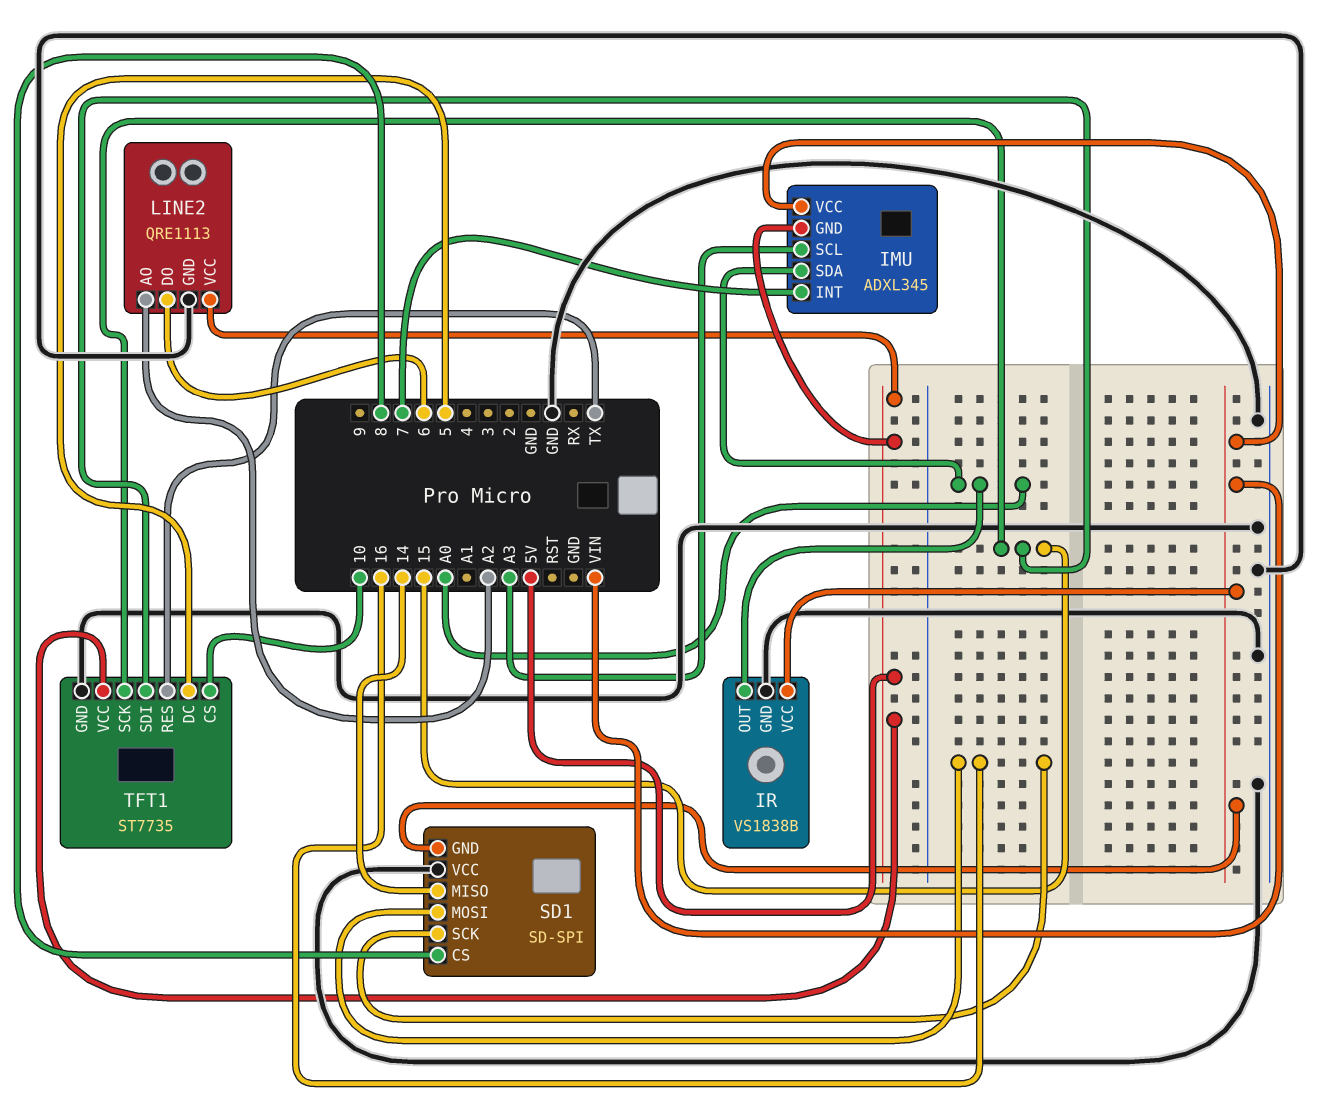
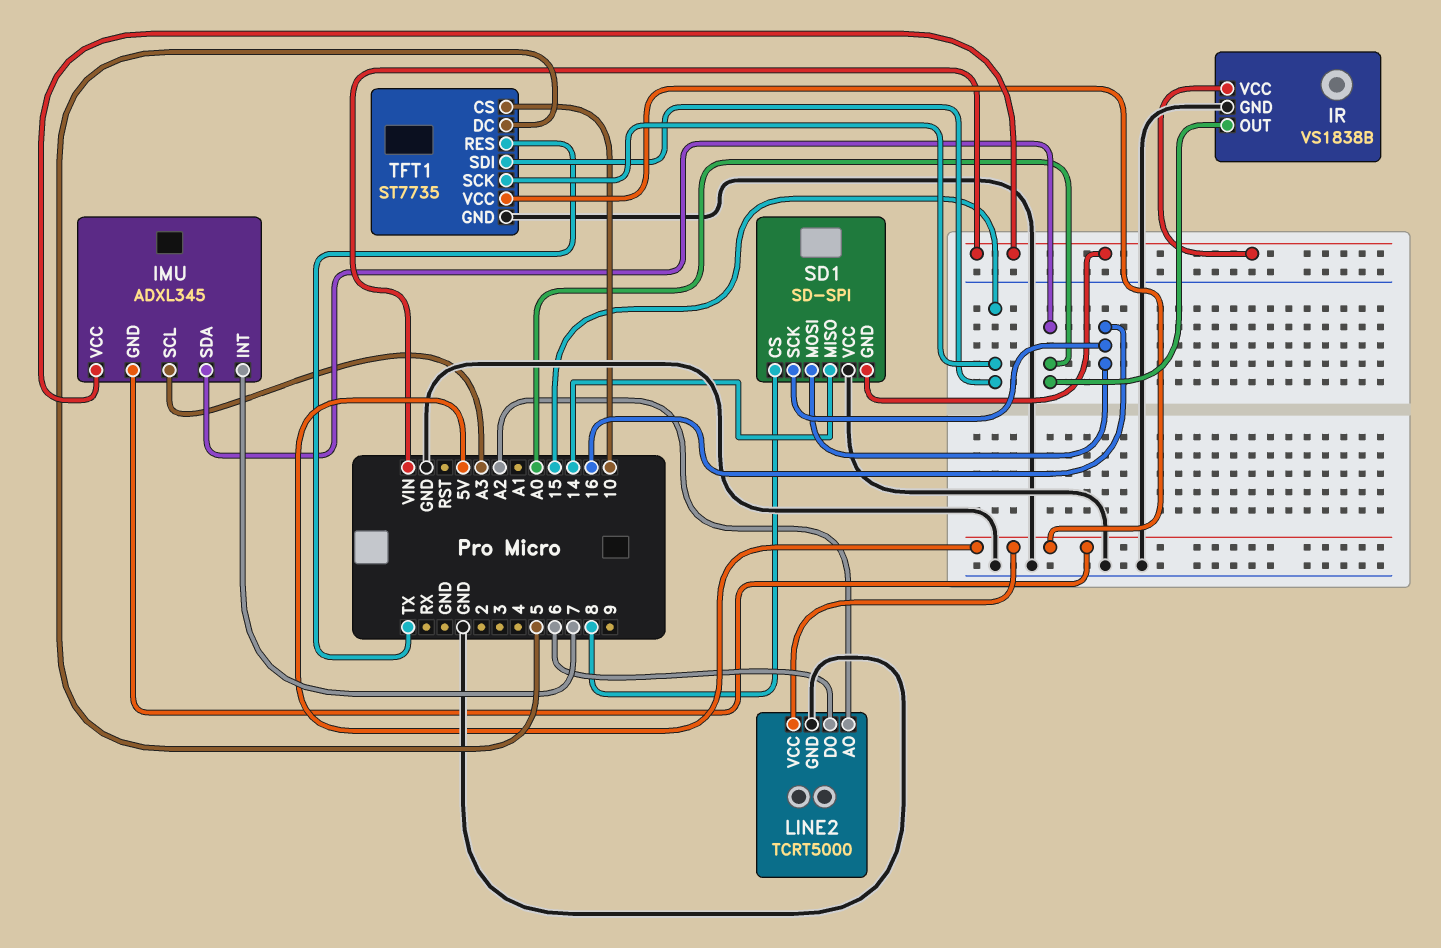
LINE2: QRE1113 -> TCRT5000

